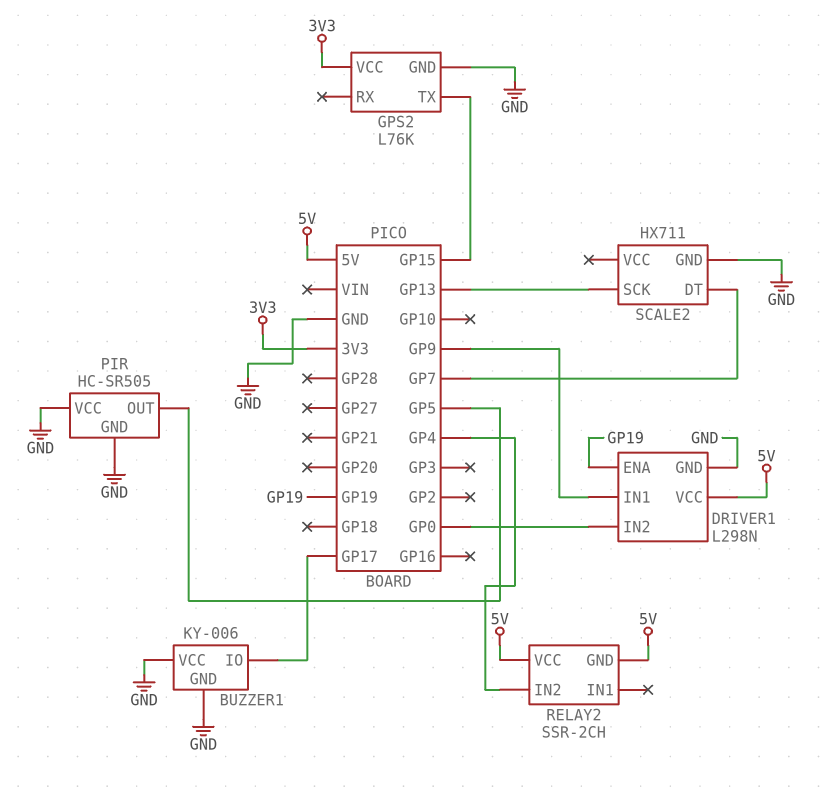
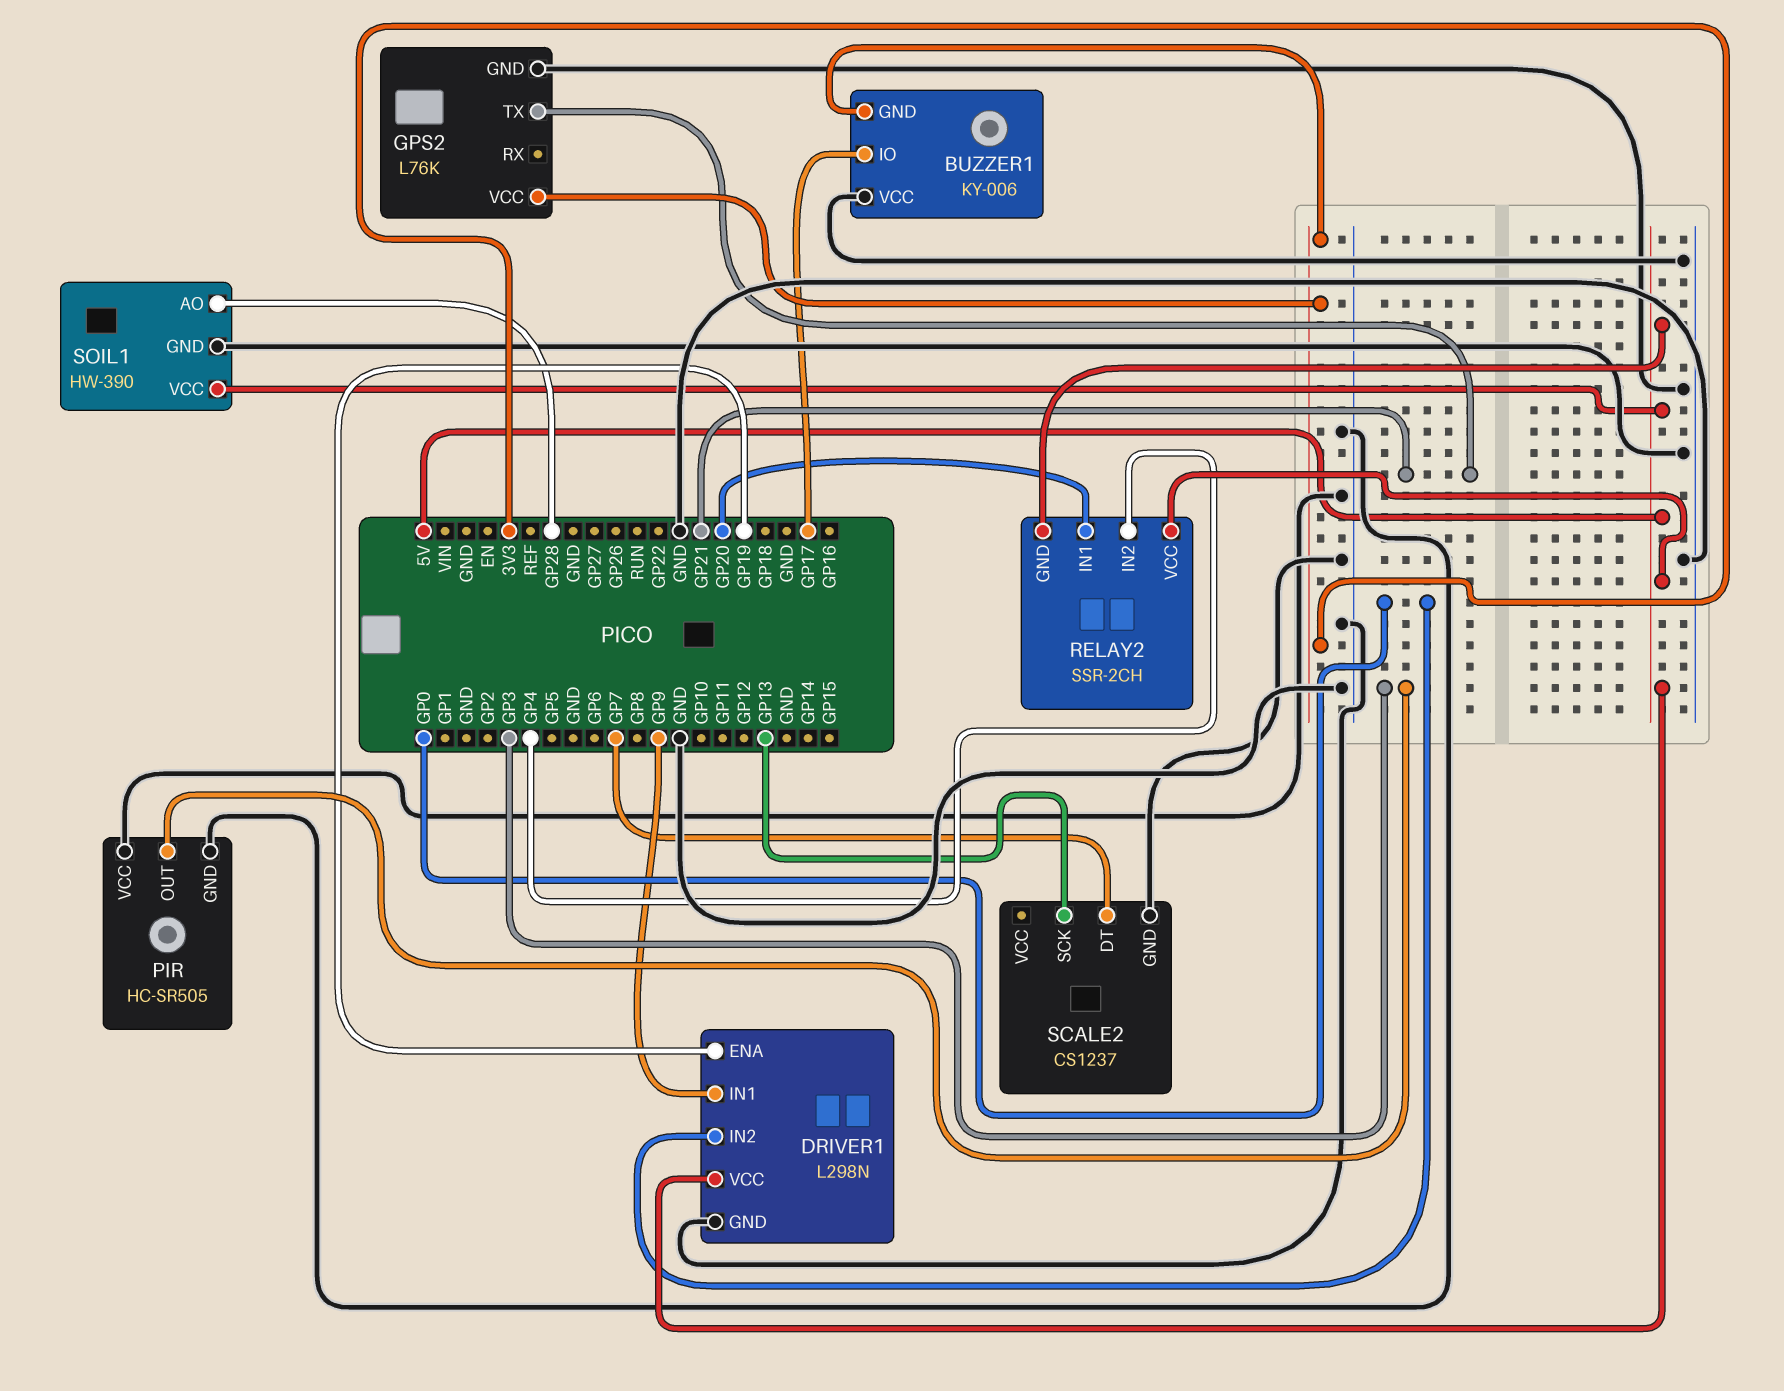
BUZZER1 pin GND: GND -> 3V3
GPS2 pin TX: GP15 -> GP21
PIR pin OUT: GP5 -> GP3
RELAY2 pin IN1: none -> GP20
SCALE2: HX711 -> CS1237
SOIL1: none -> HW-390
SOIL1 pin AO: none -> GP28
SOIL1 pin GND: none -> GND
SOIL1 pin VCC: none -> 5V

